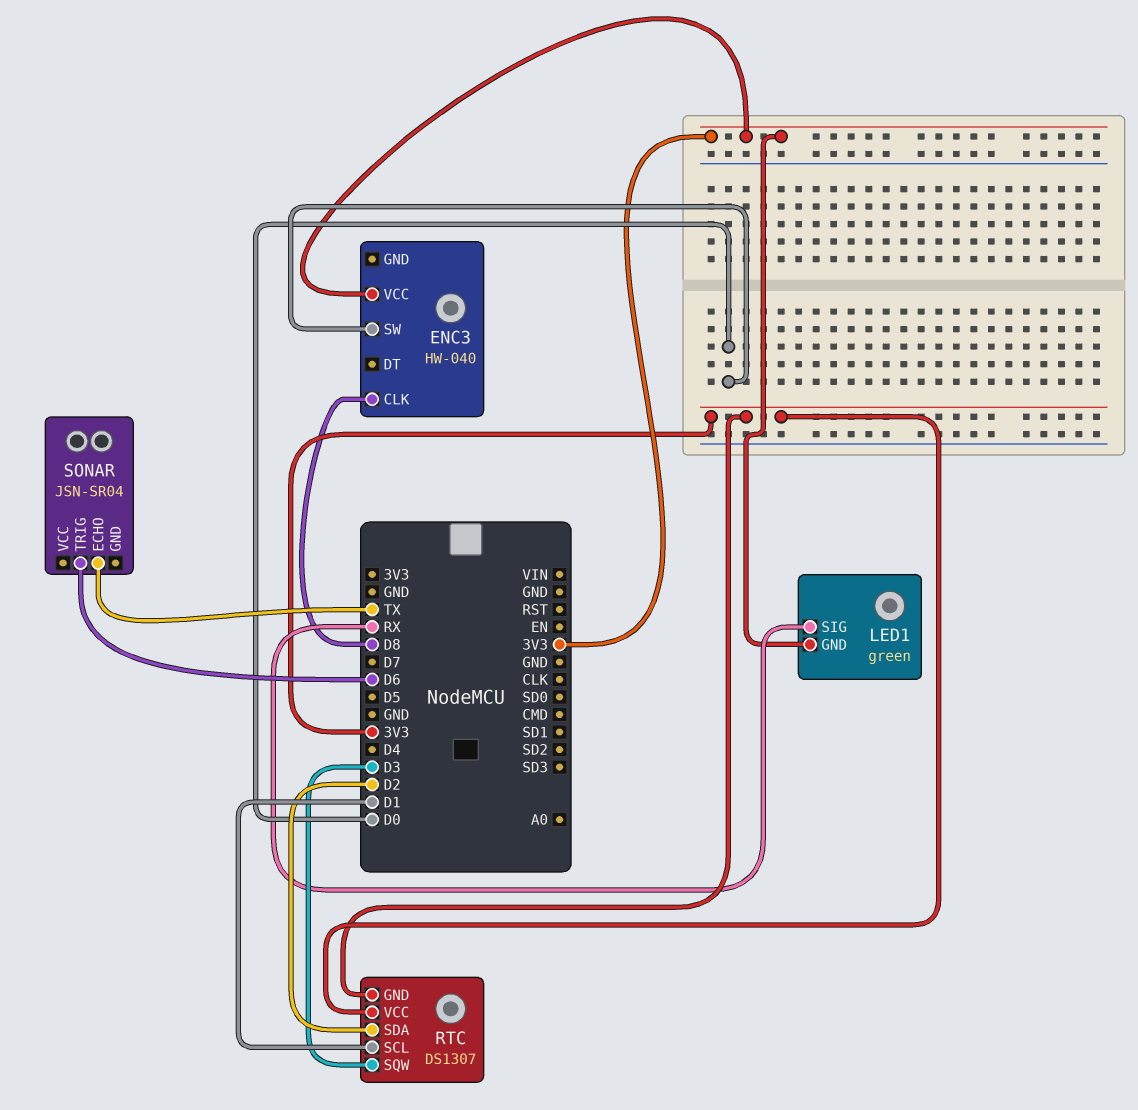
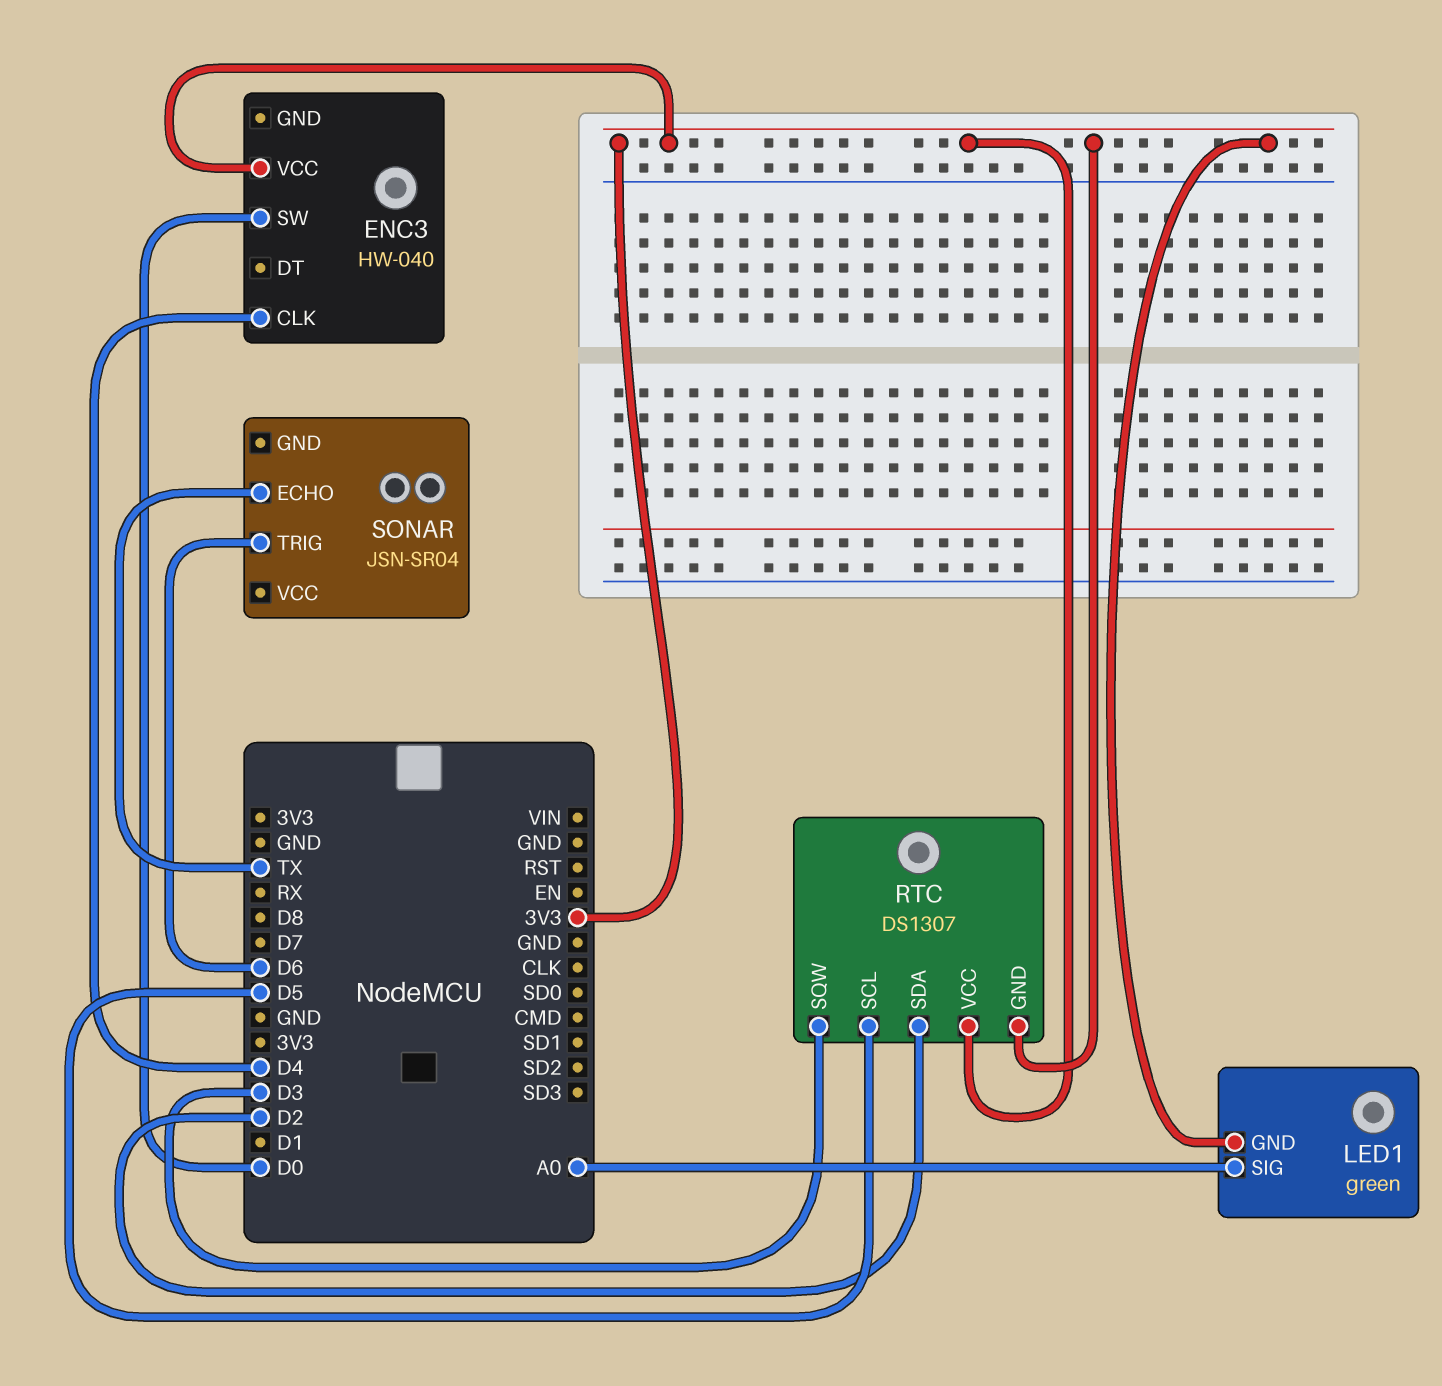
ENC3 pin CLK: D8 -> D4
LED1 pin SIG: RX -> A0
RTC pin SCL: D1 -> D5

